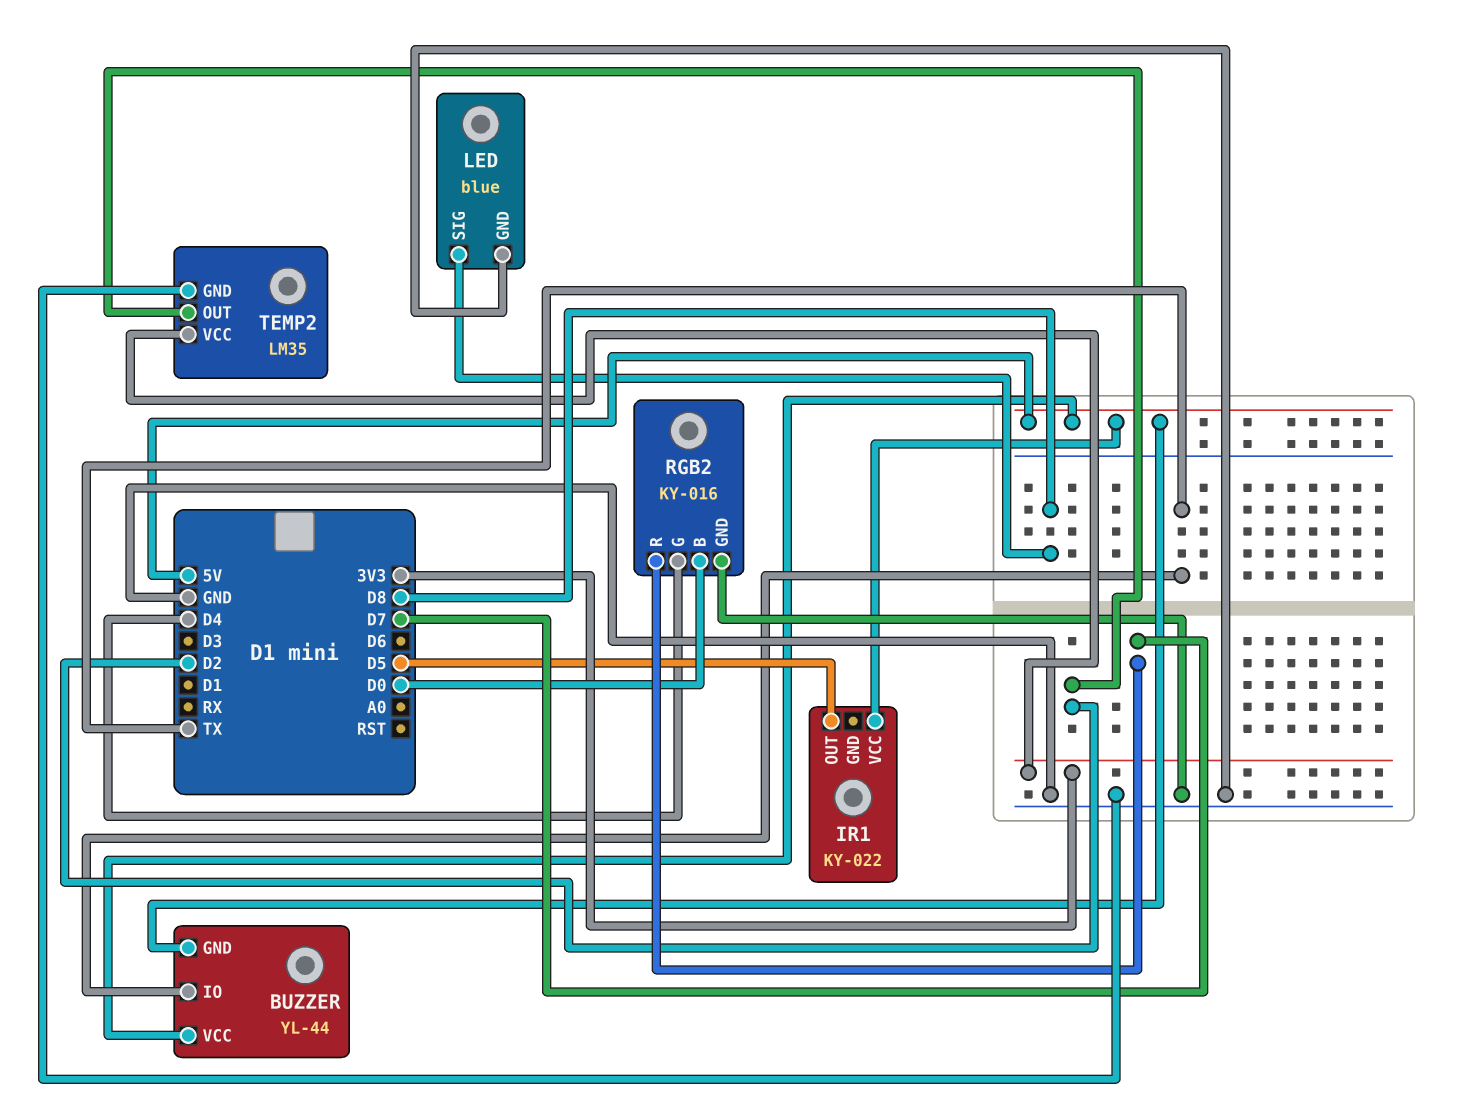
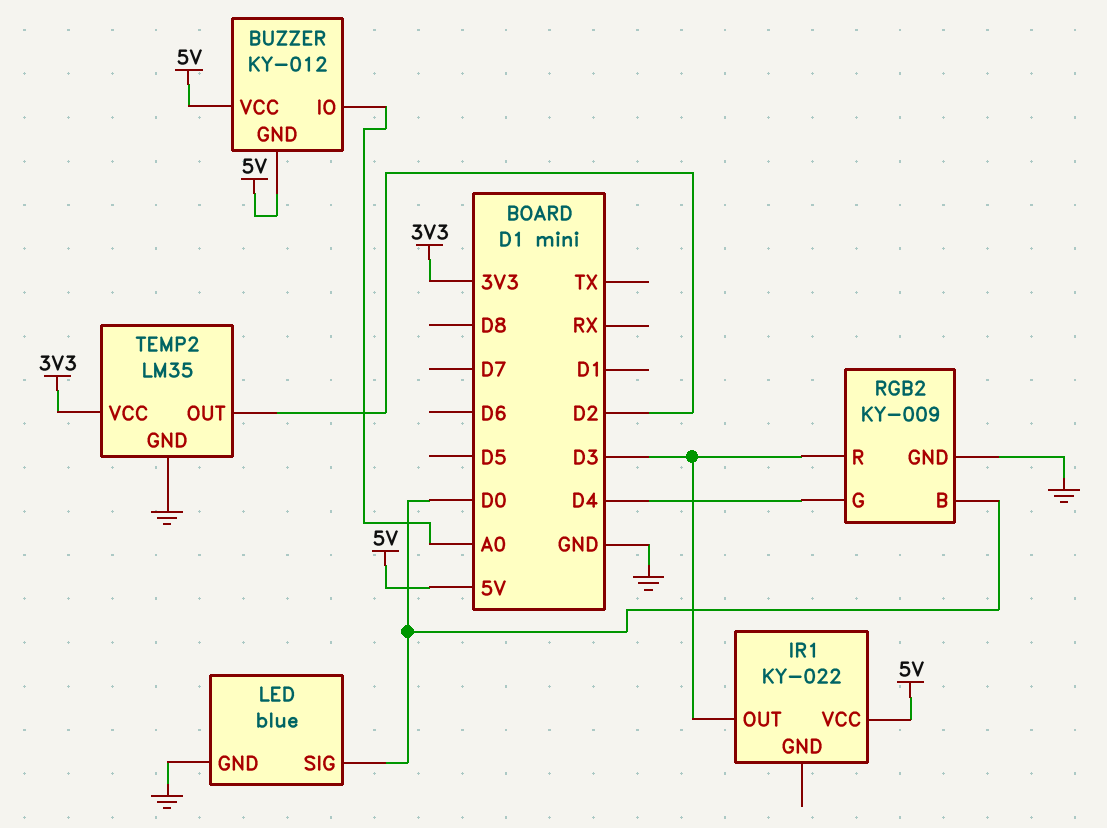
BUZZER: YL-44 -> KY-012
BUZZER pin IO: TX -> A0
IR1 pin OUT: D5 -> D3
LED pin SIG: D8 -> D0
RGB2: KY-016 -> KY-009
RGB2 pin R: D7 -> D3

